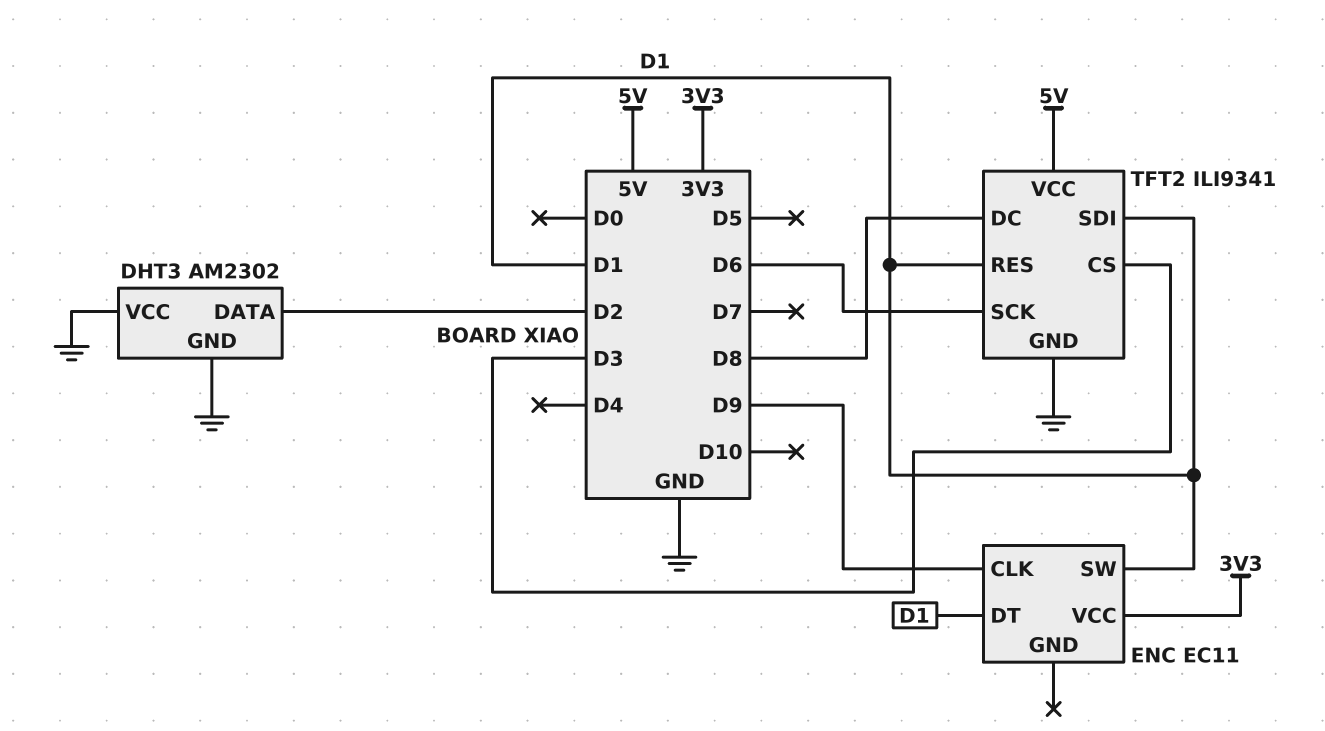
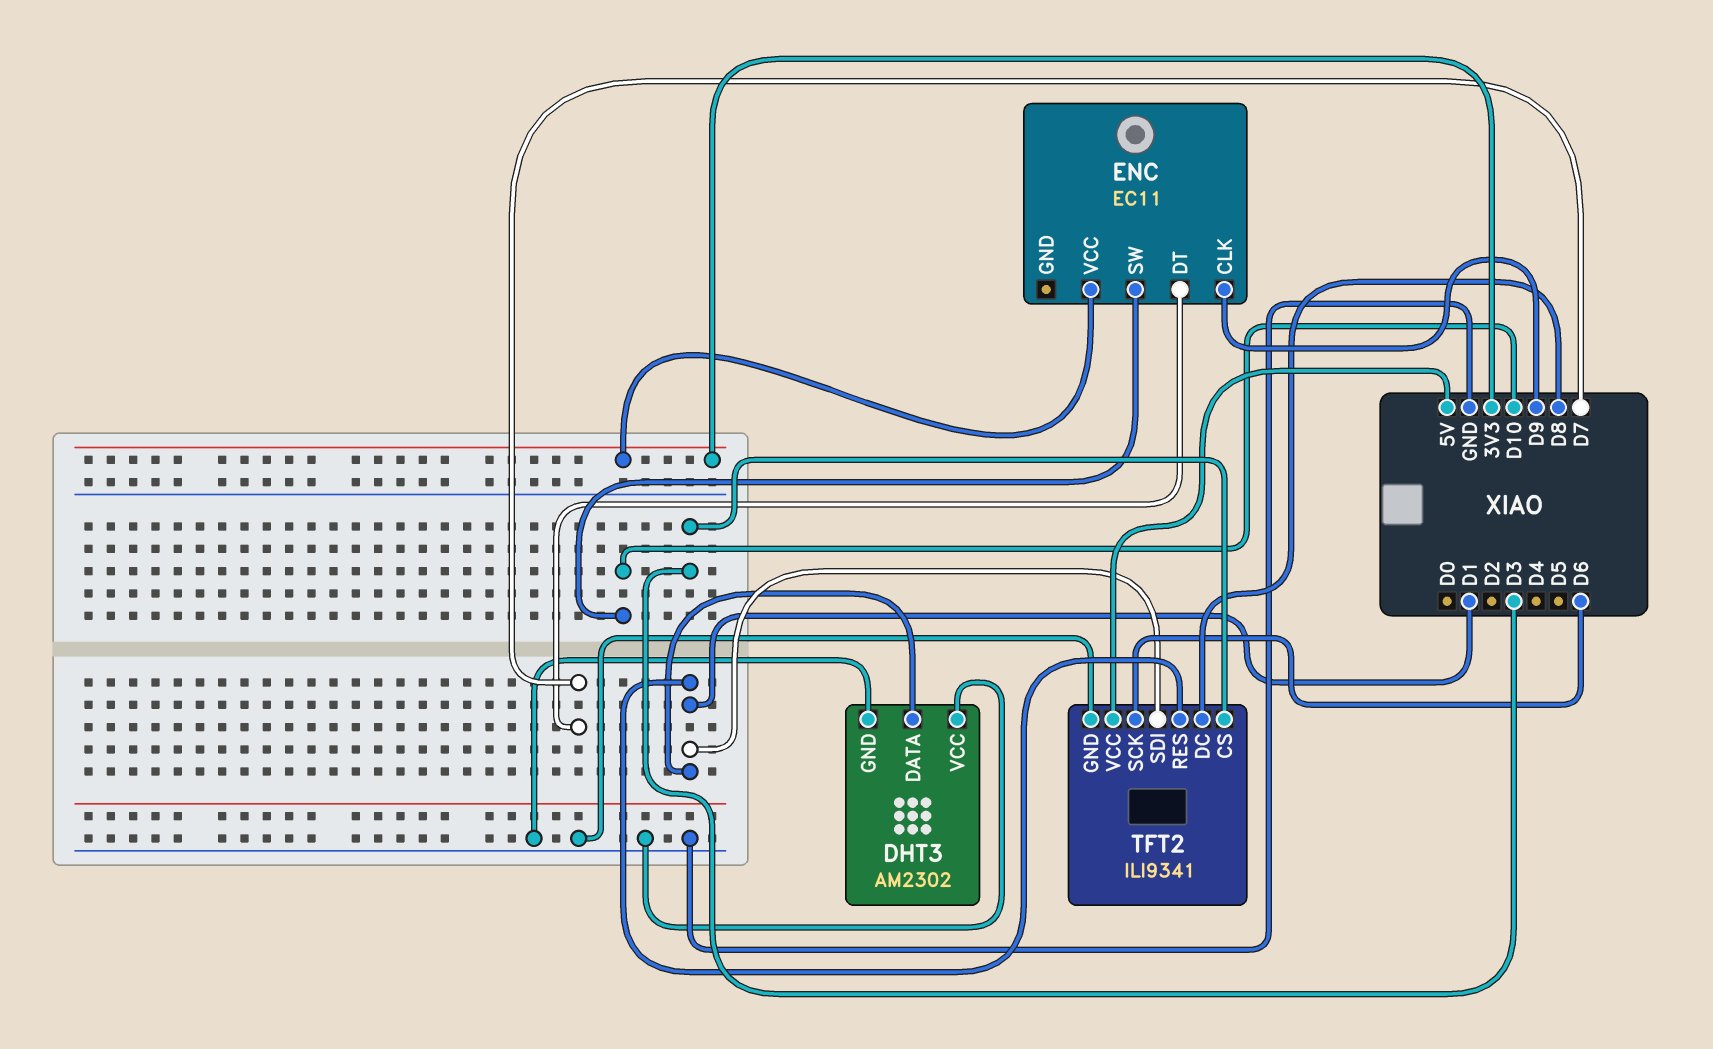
DHT3 pin DATA: D2 -> D1
ENC pin DT: D1 -> D7
ENC pin SW: D1 -> D10

